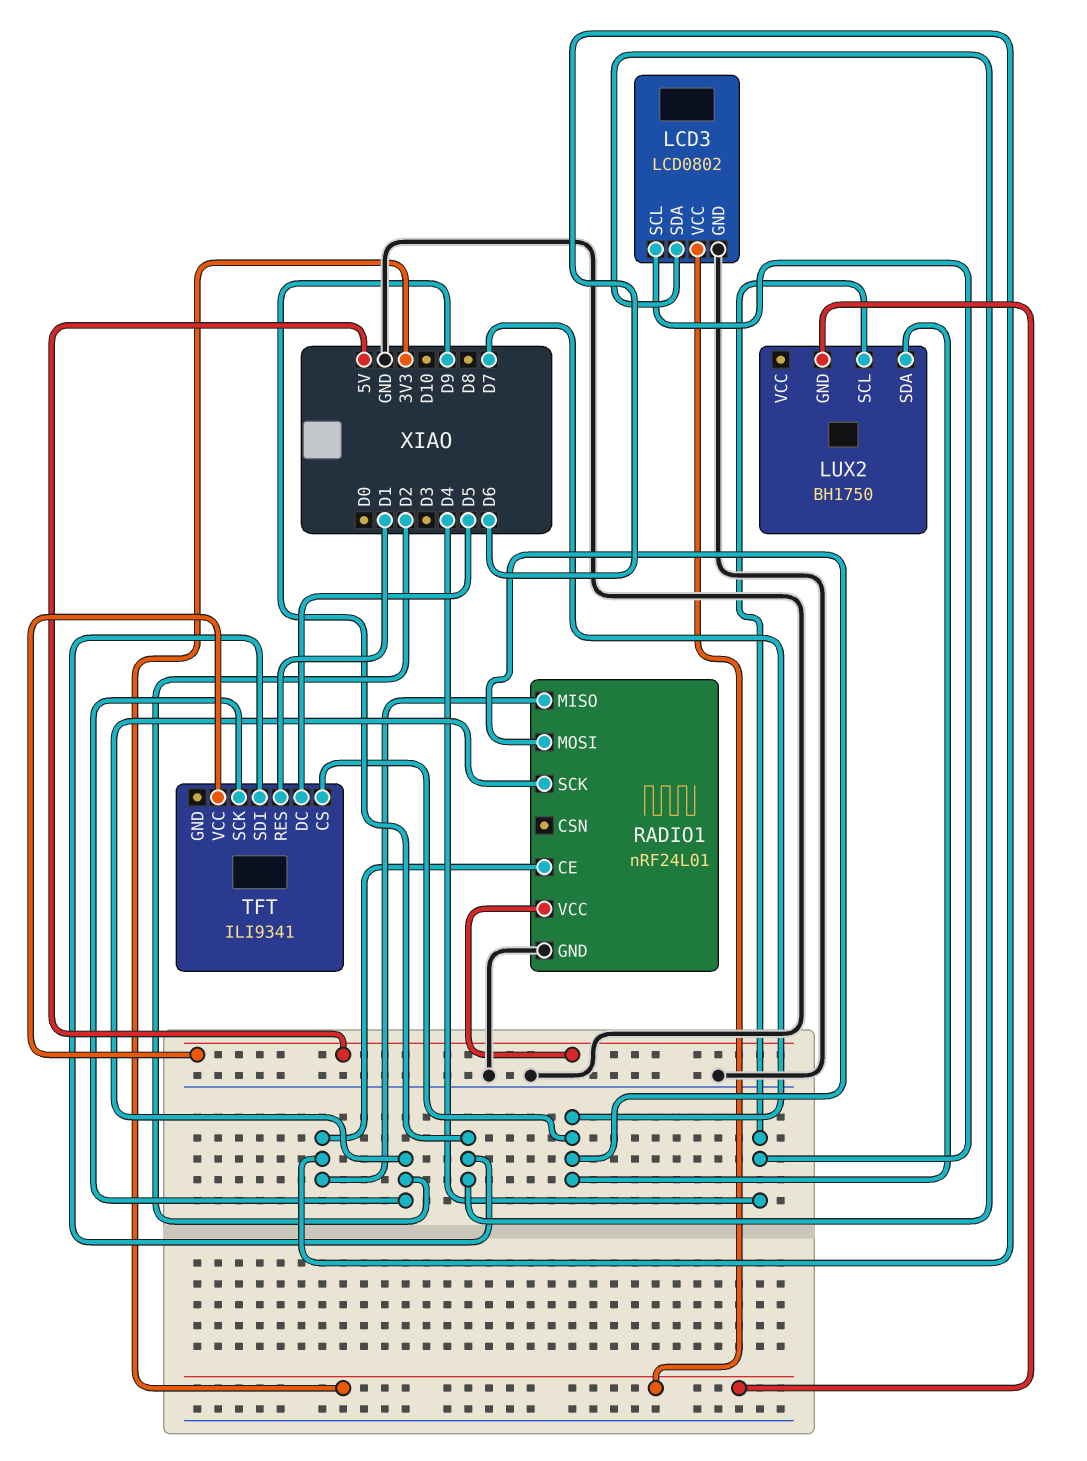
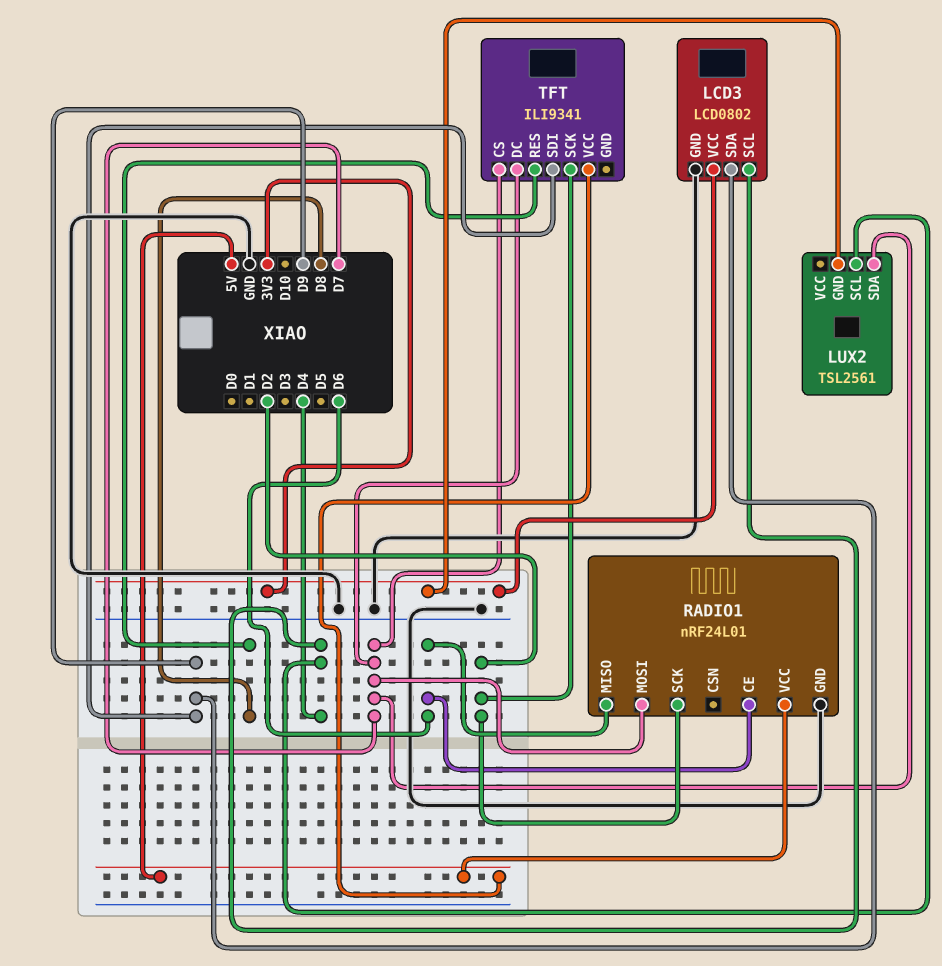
LUX2: BH1750 -> TSL2561
TFT pin DC: D5 -> D7
TFT pin RES: D1 -> D8

